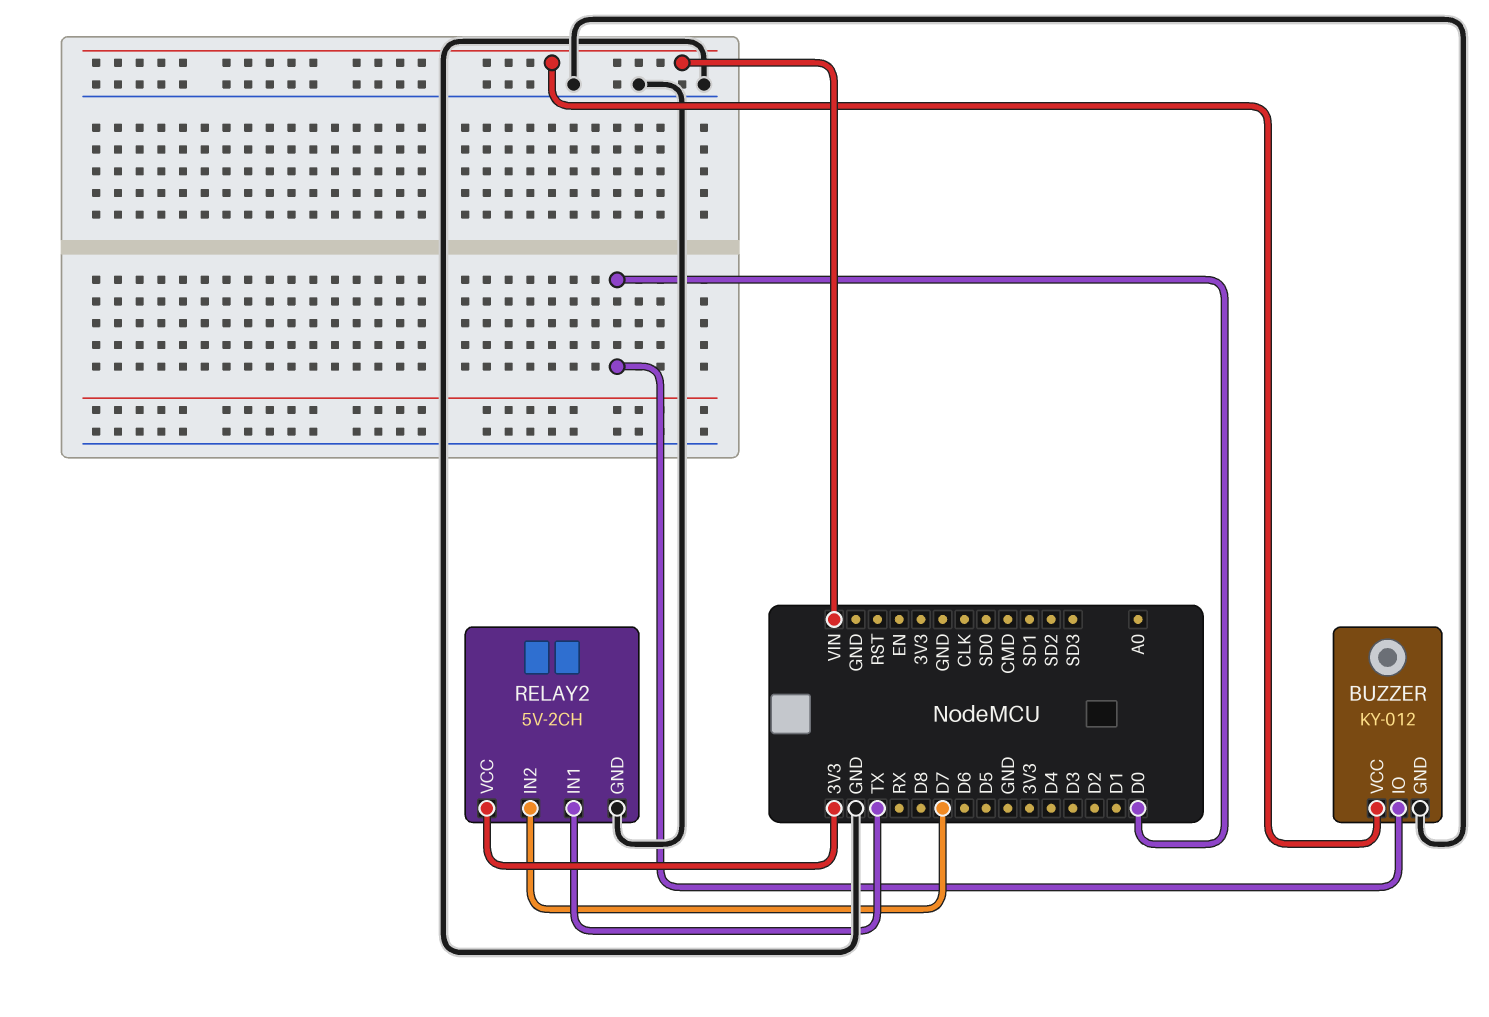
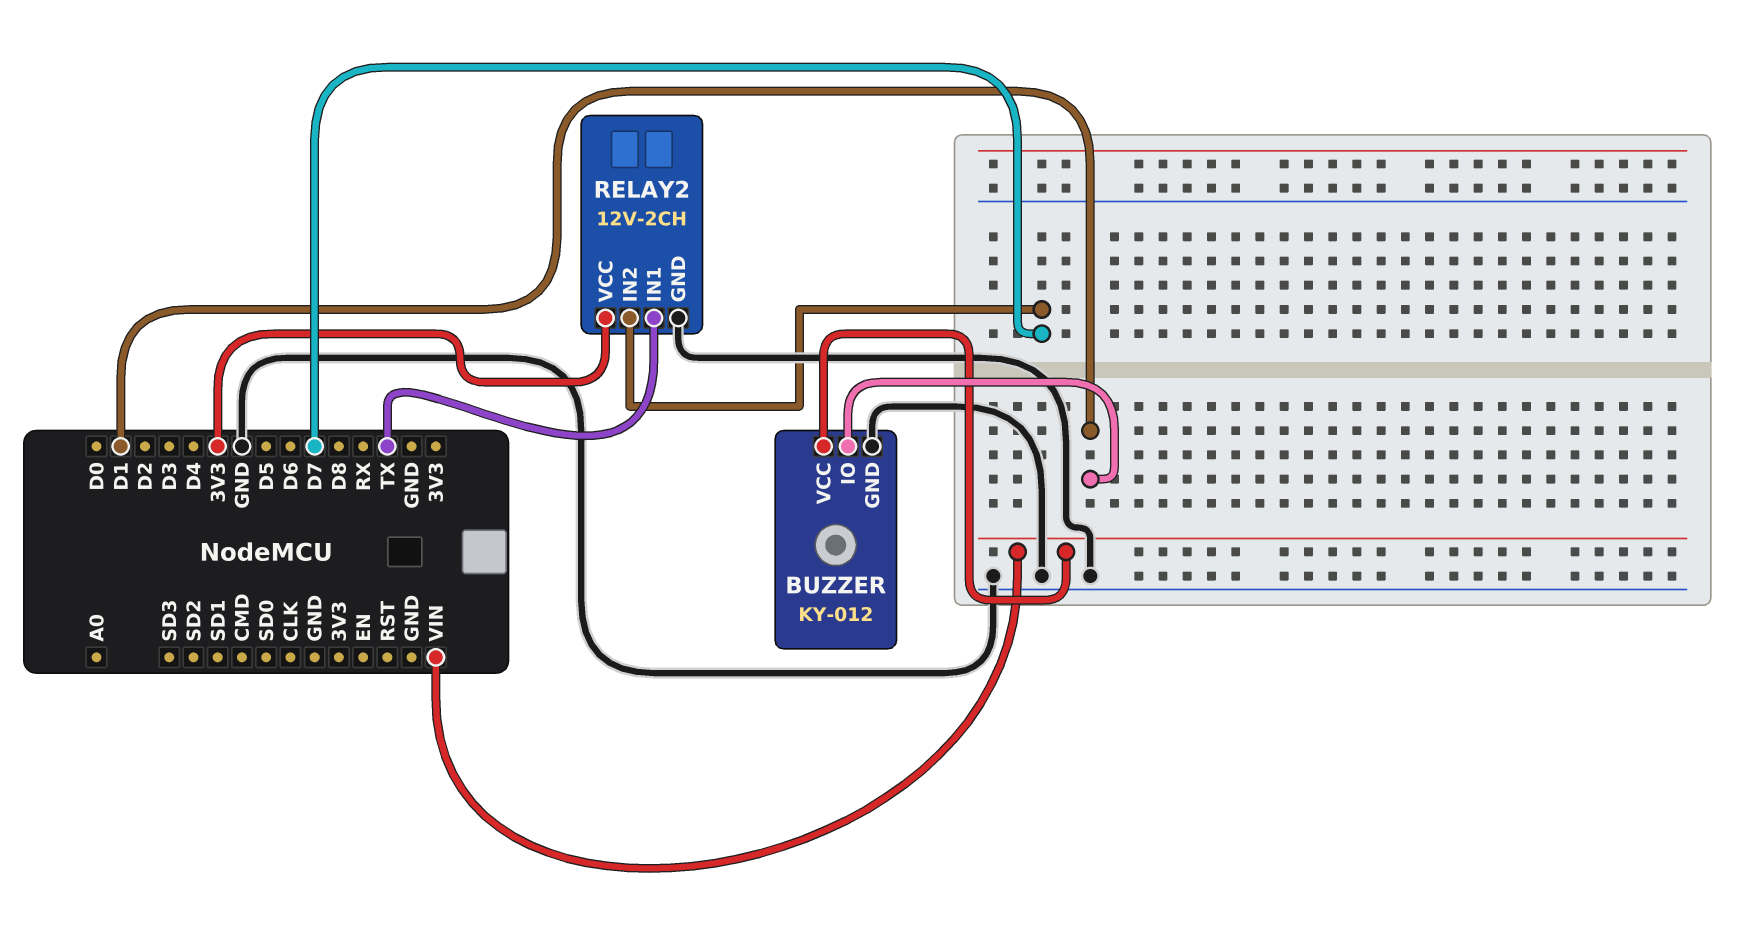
BUZZER pin IO: D0 -> D1
RELAY2: 5V-2CH -> 12V-2CH

